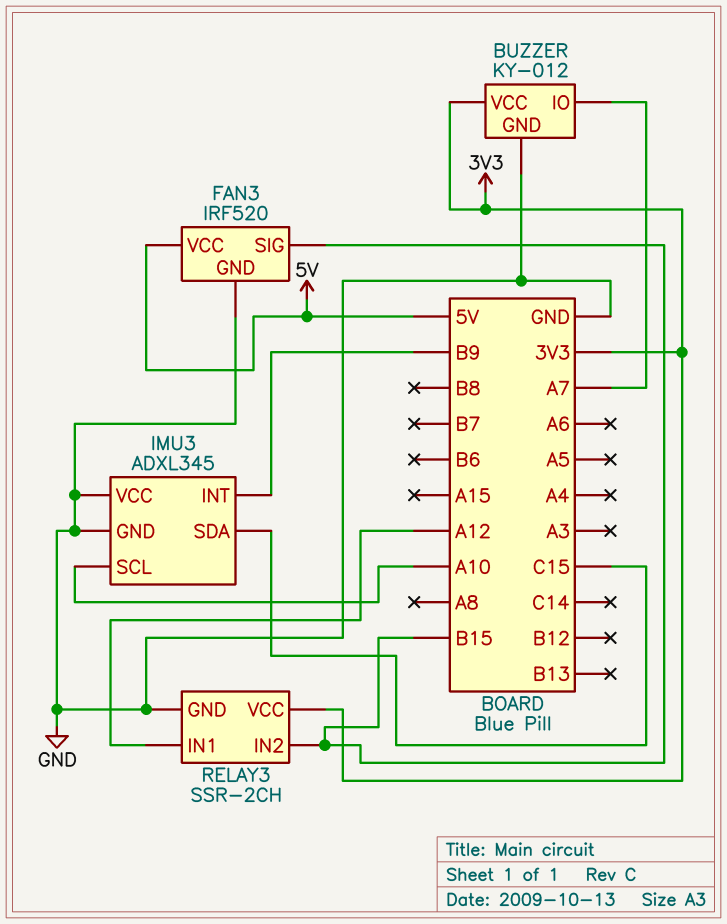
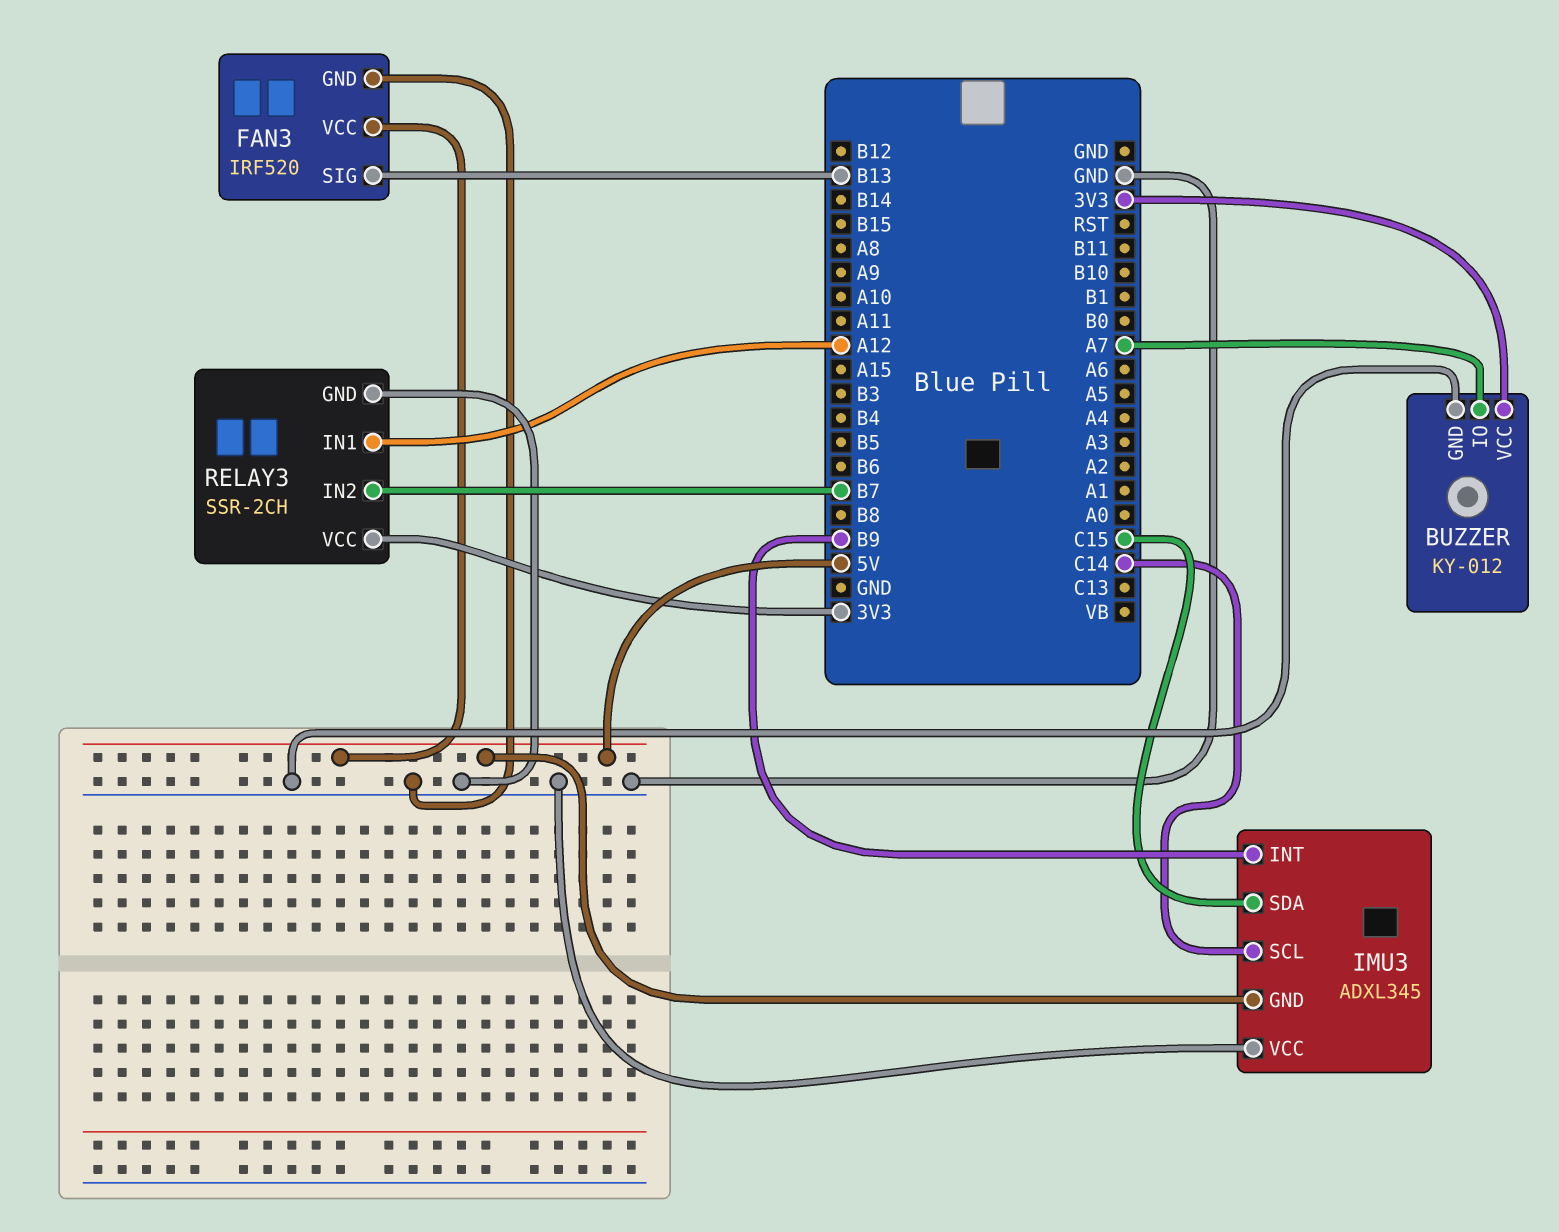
FAN3 pin SIG: B15 -> B13
IMU3 pin GND: GND -> 5V
IMU3 pin SCL: A10 -> C14
RELAY3 pin IN2: B15 -> B7

